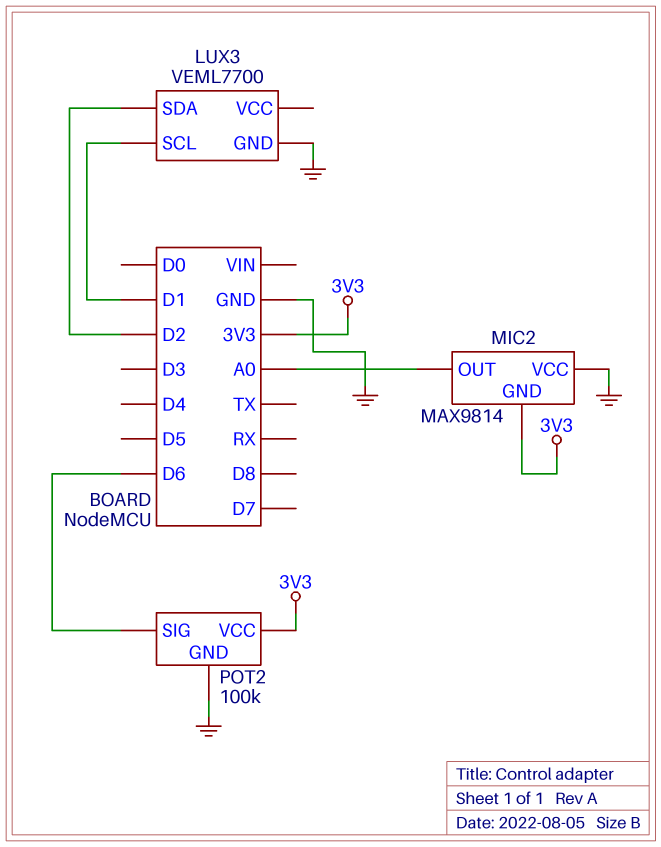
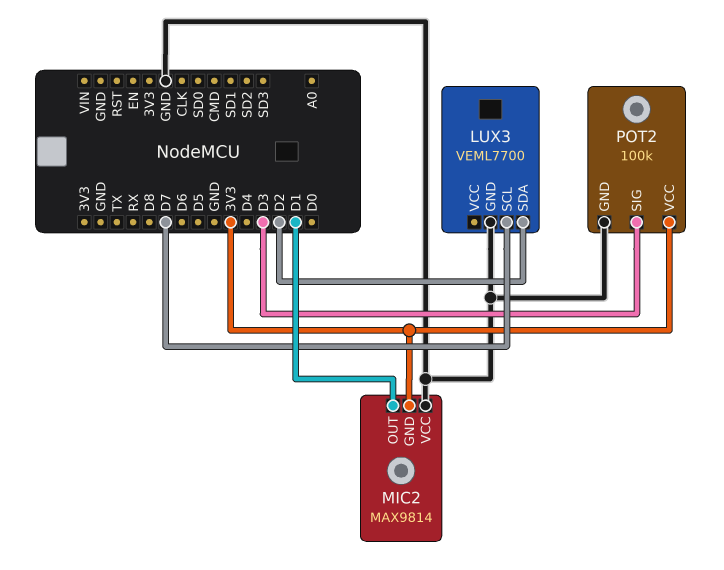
LUX3 pin SCL: D1 -> D7
MIC2 pin OUT: A0 -> D1
POT2 pin SIG: D6 -> D3

